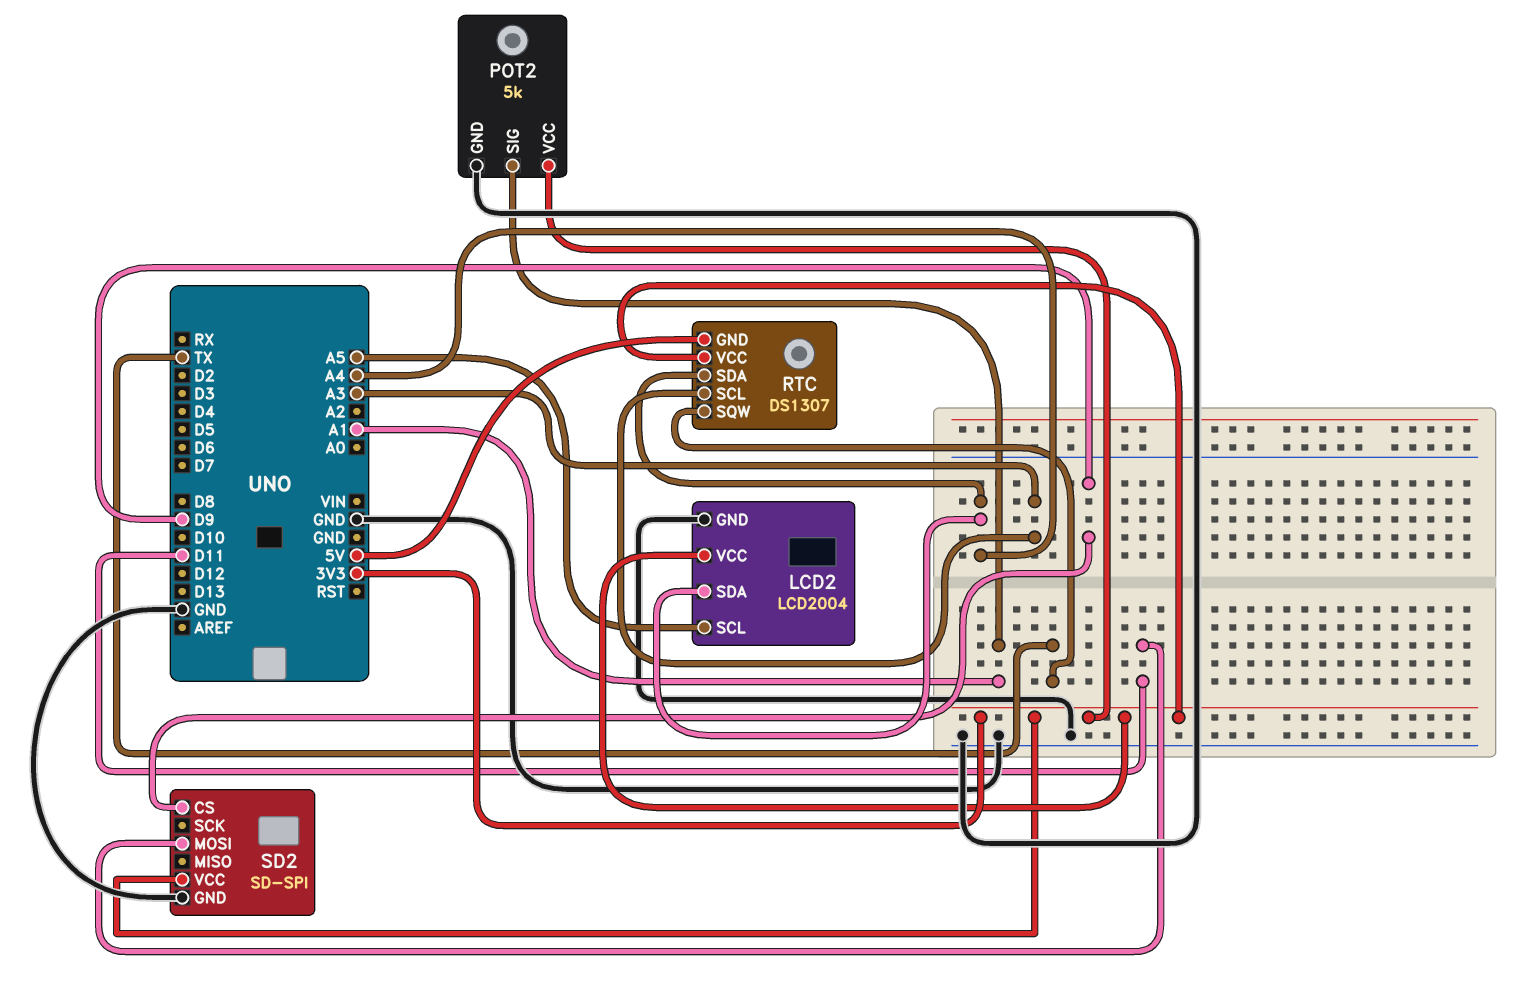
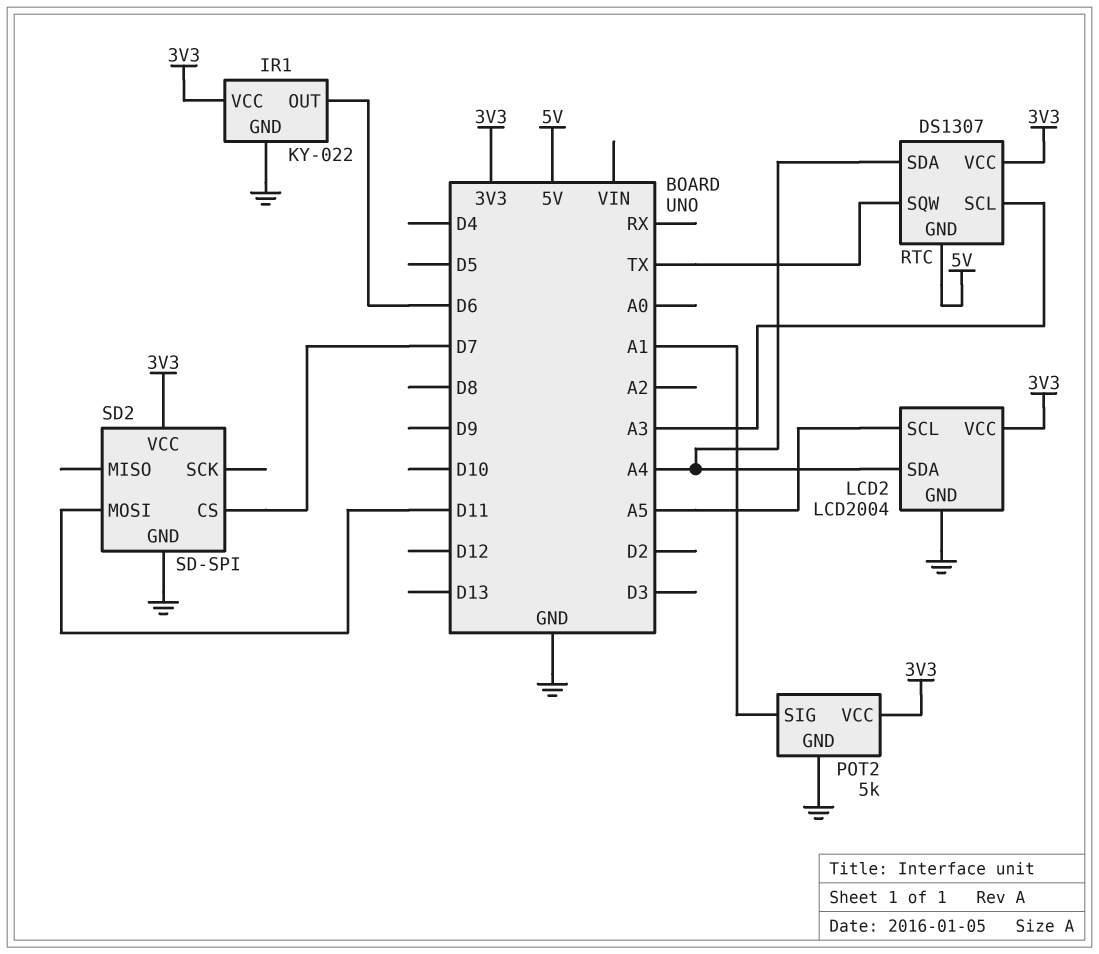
IR1: none -> KY-022
IR1 pin GND: none -> GND
IR1 pin OUT: none -> D6
IR1 pin VCC: none -> 3V3
SD2 pin CS: D9 -> D7

